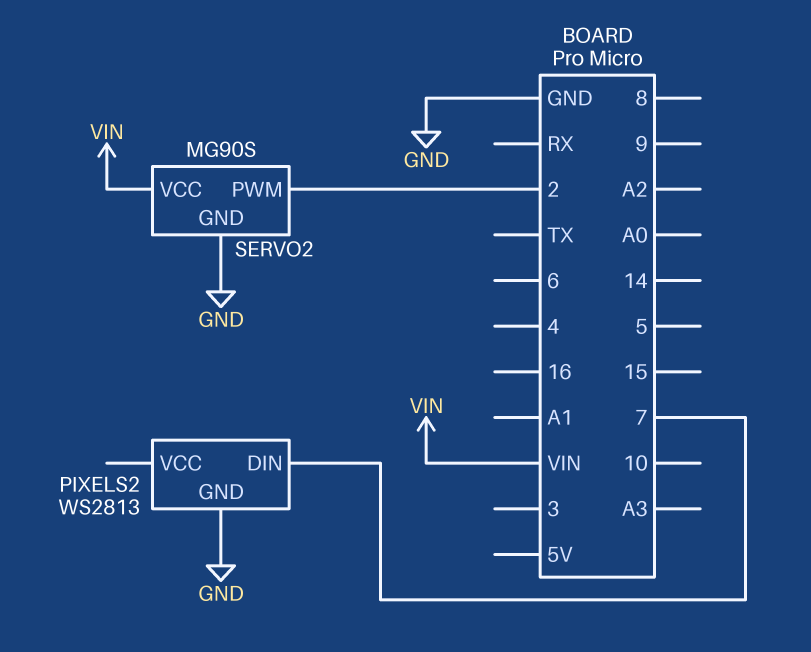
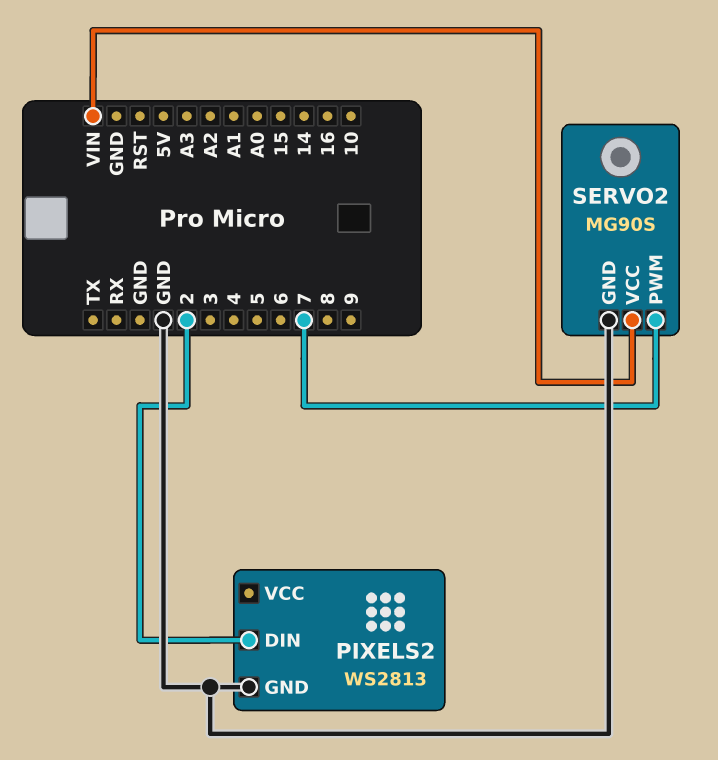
PIXELS2 pin DIN: 7 -> 2
SERVO2 pin PWM: 2 -> 7

